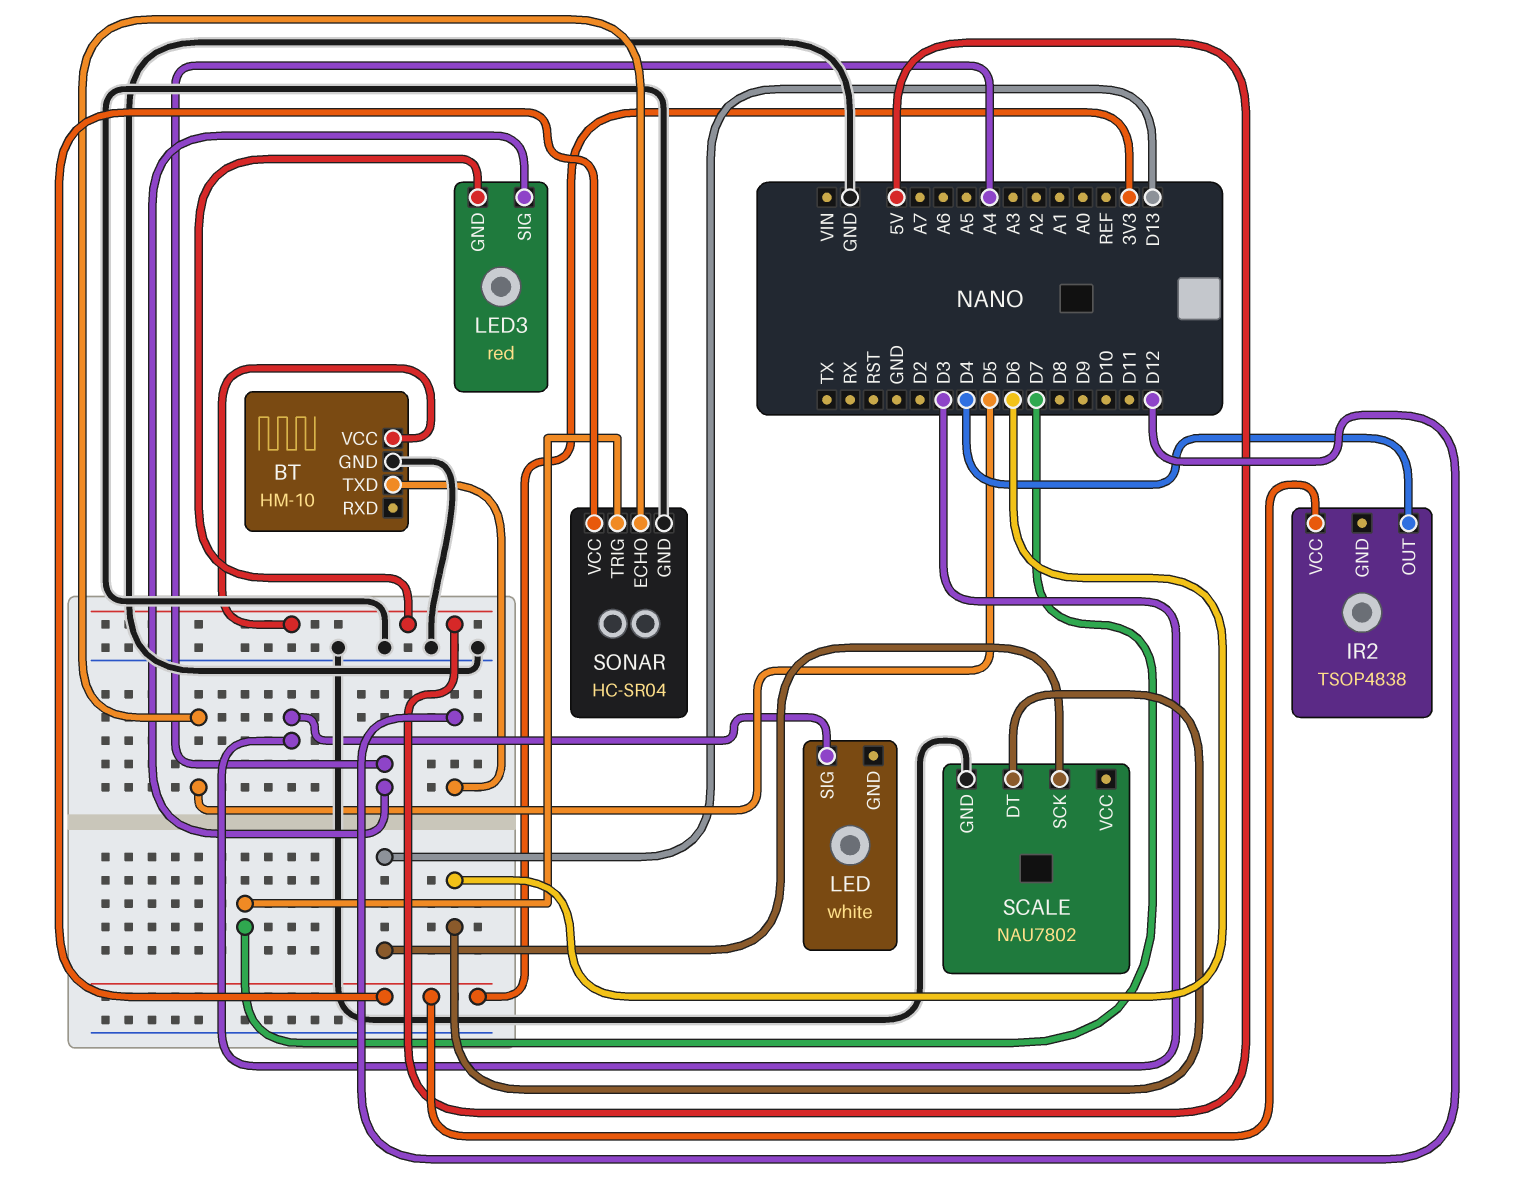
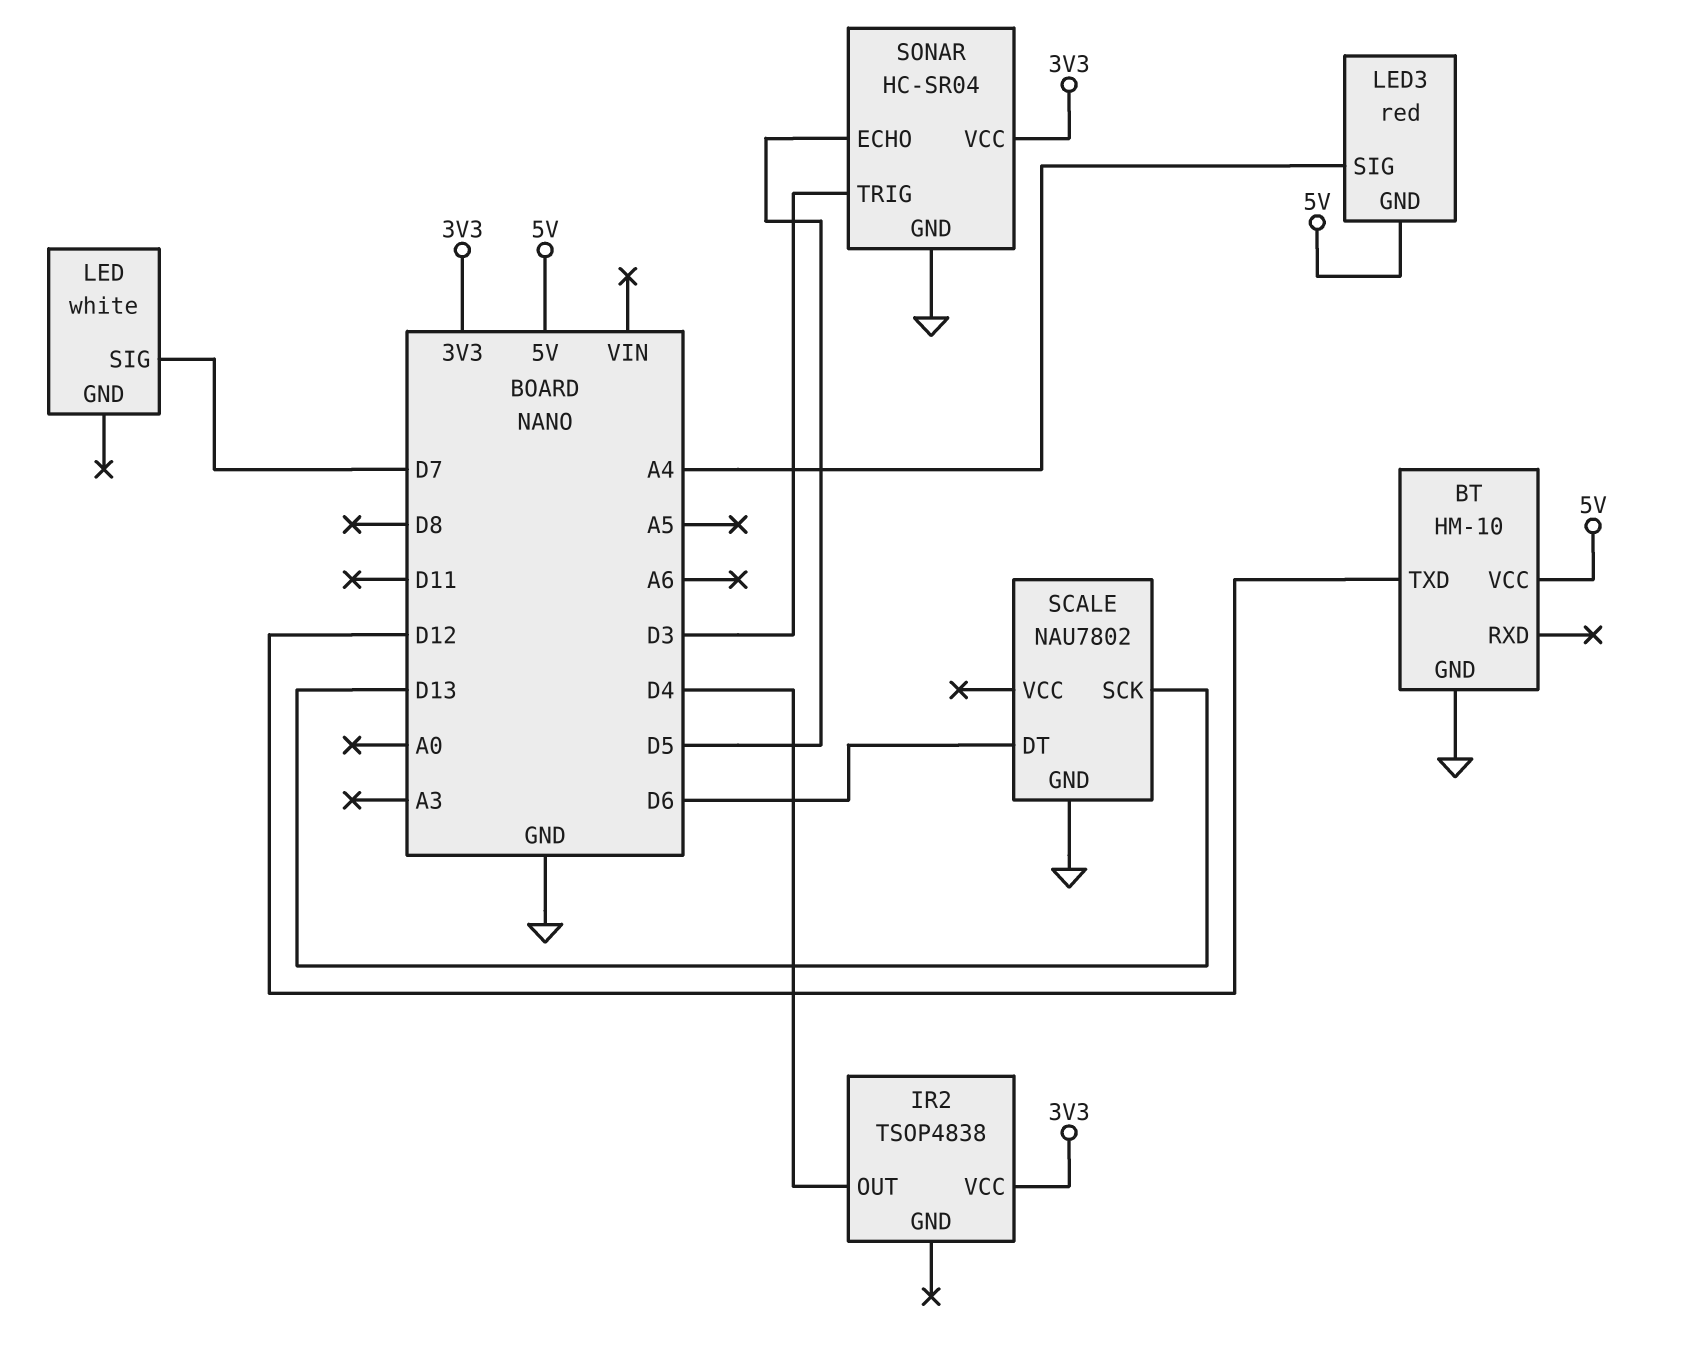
LED pin SIG: D3 -> D7
SONAR pin TRIG: D7 -> D3

